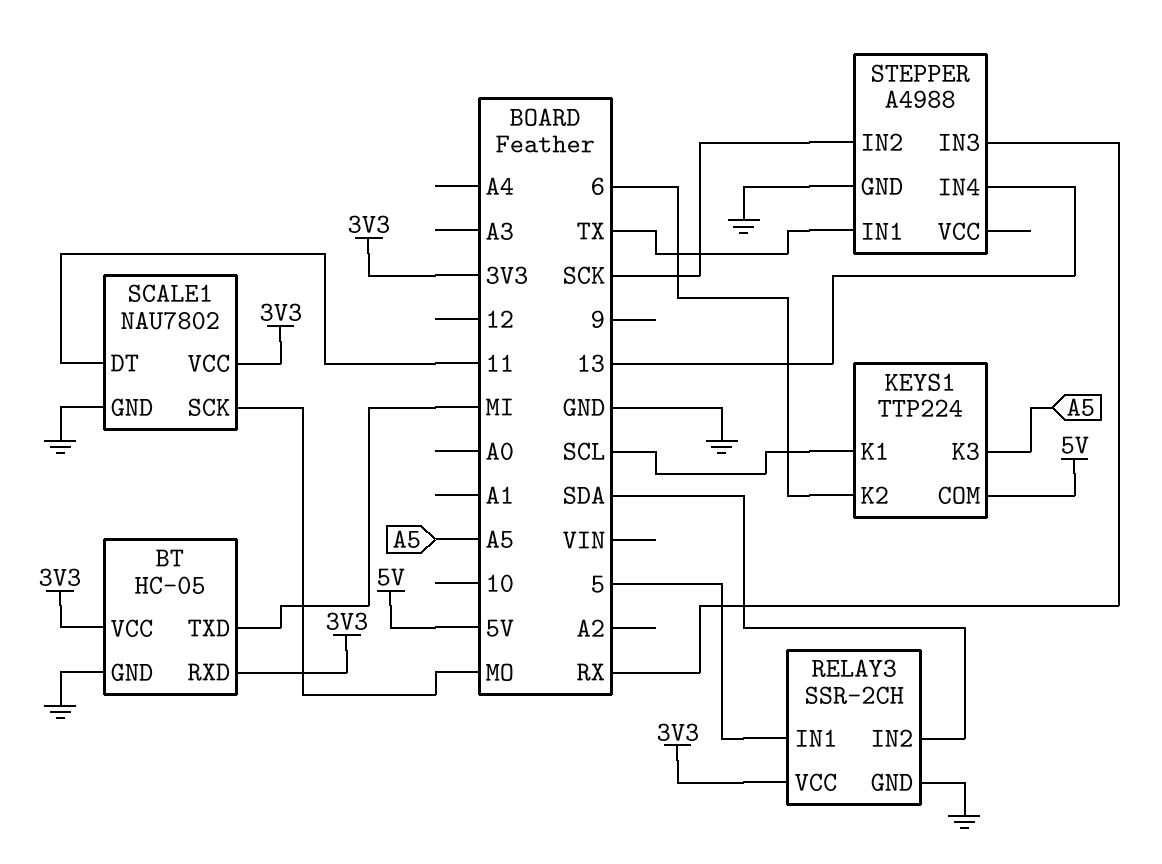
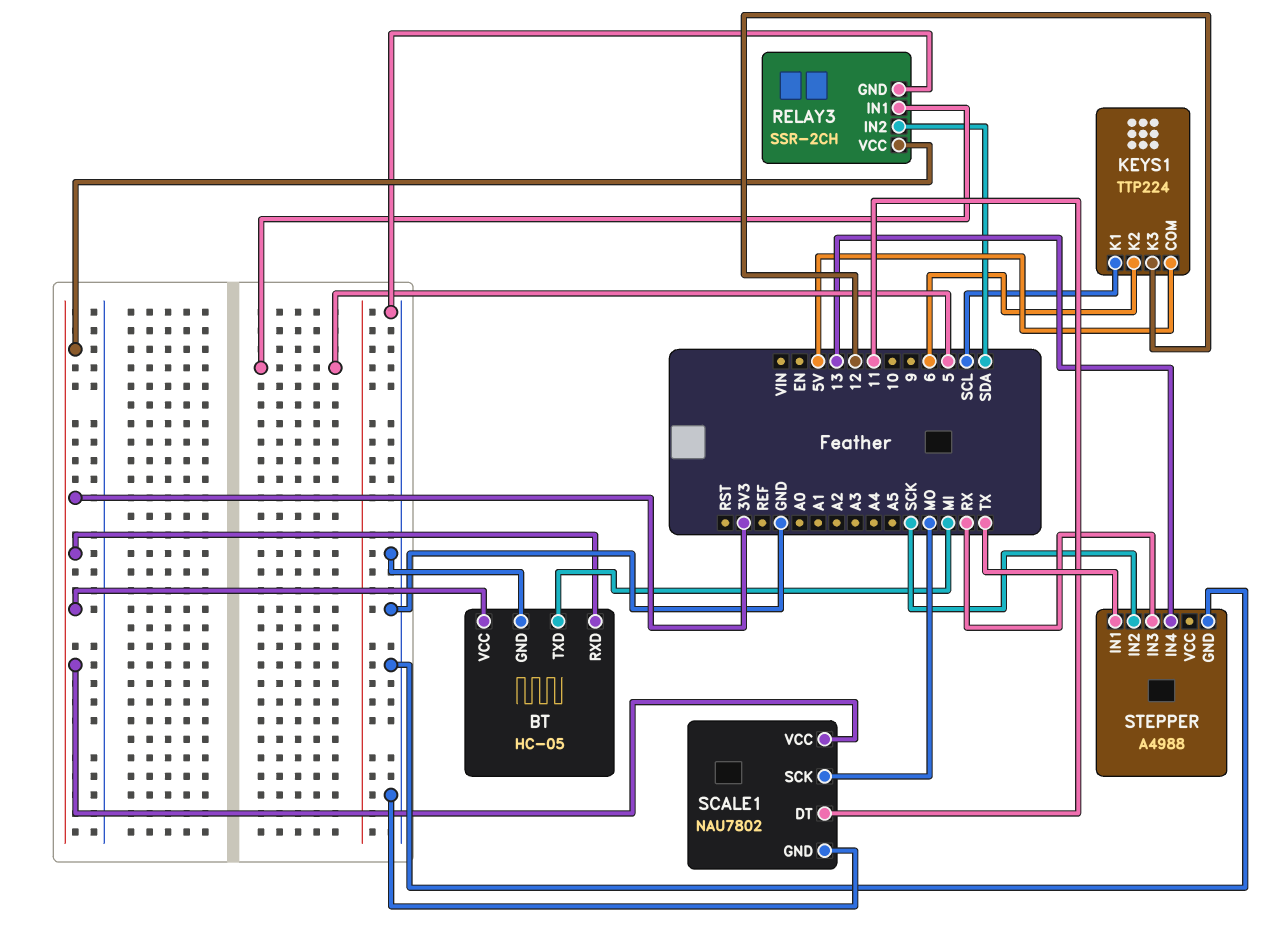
KEYS1 pin K3: A5 -> 12

